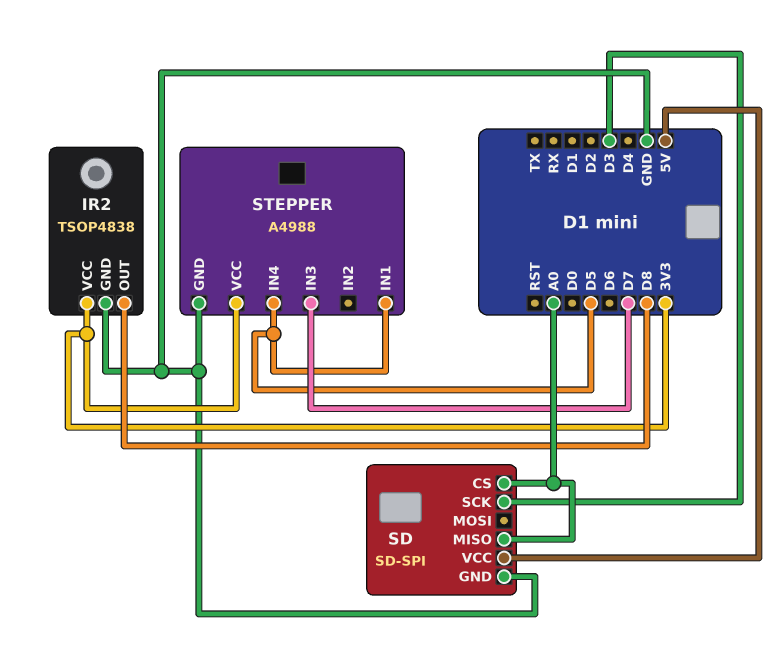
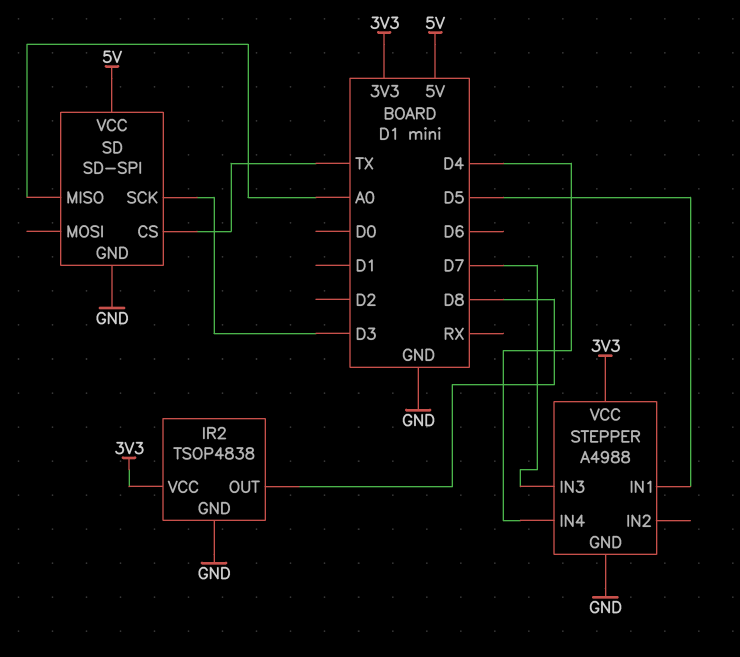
SD pin CS: A0 -> TX
STEPPER pin IN4: D5 -> D4

